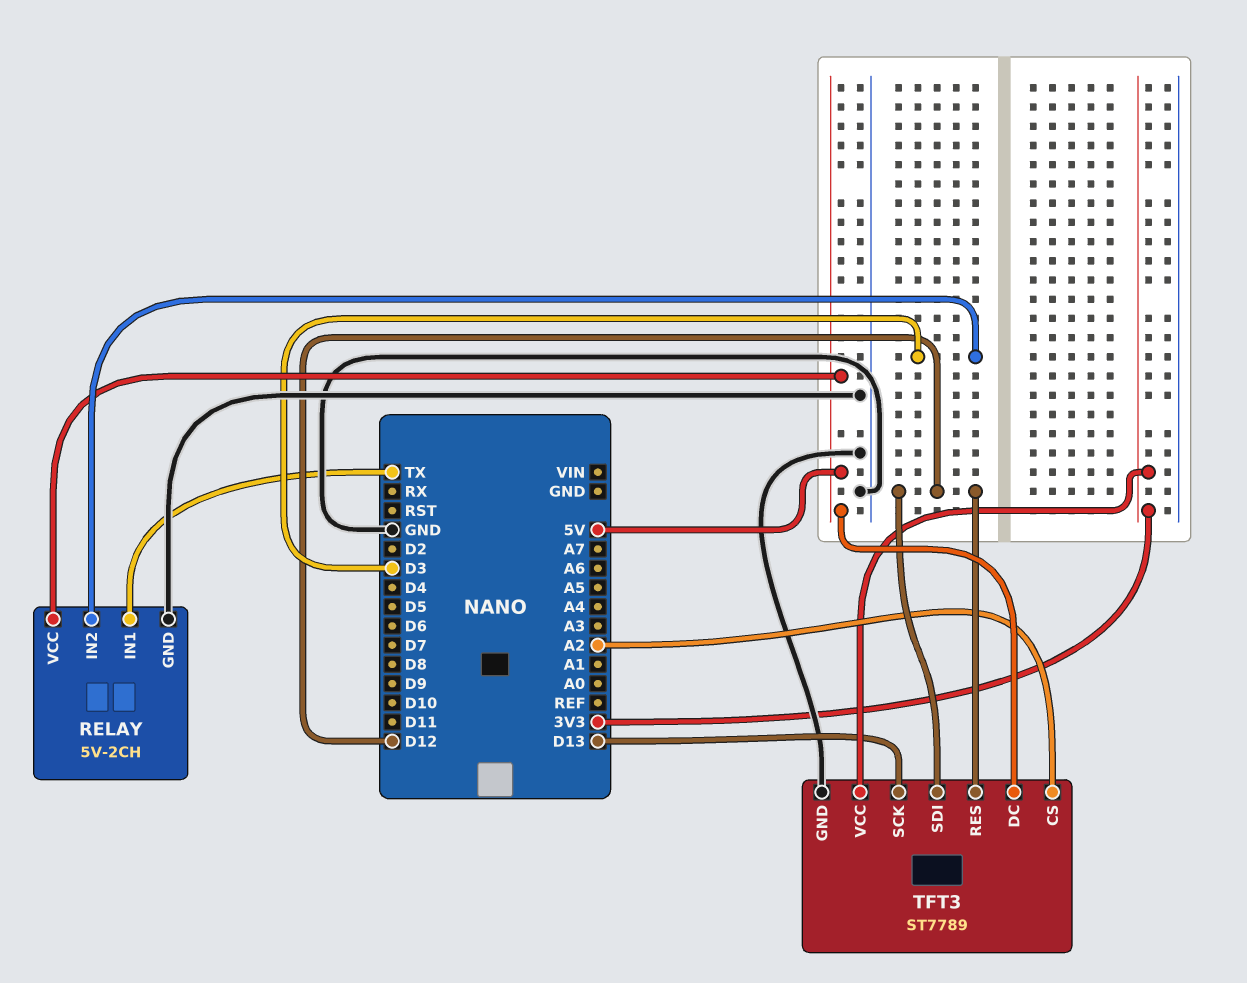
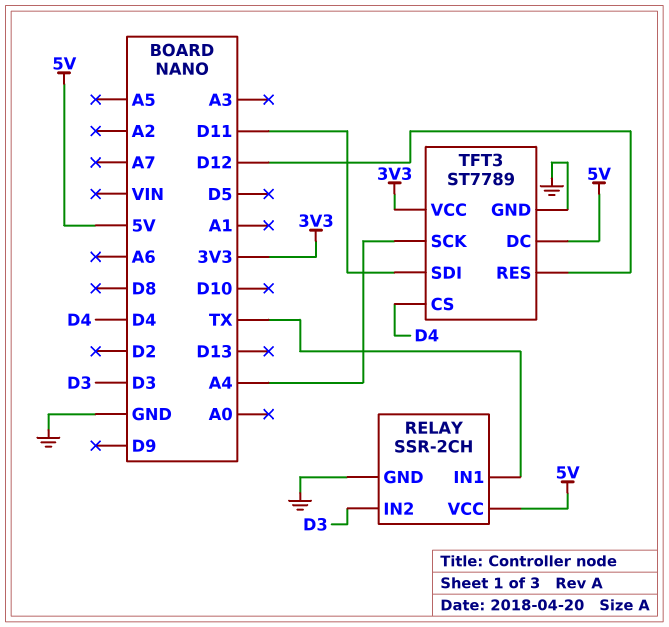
RELAY: 5V-2CH -> SSR-2CH
TFT3 pin CS: A2 -> D4
TFT3 pin SCK: D13 -> A4
TFT3 pin SDI: D12 -> D11

